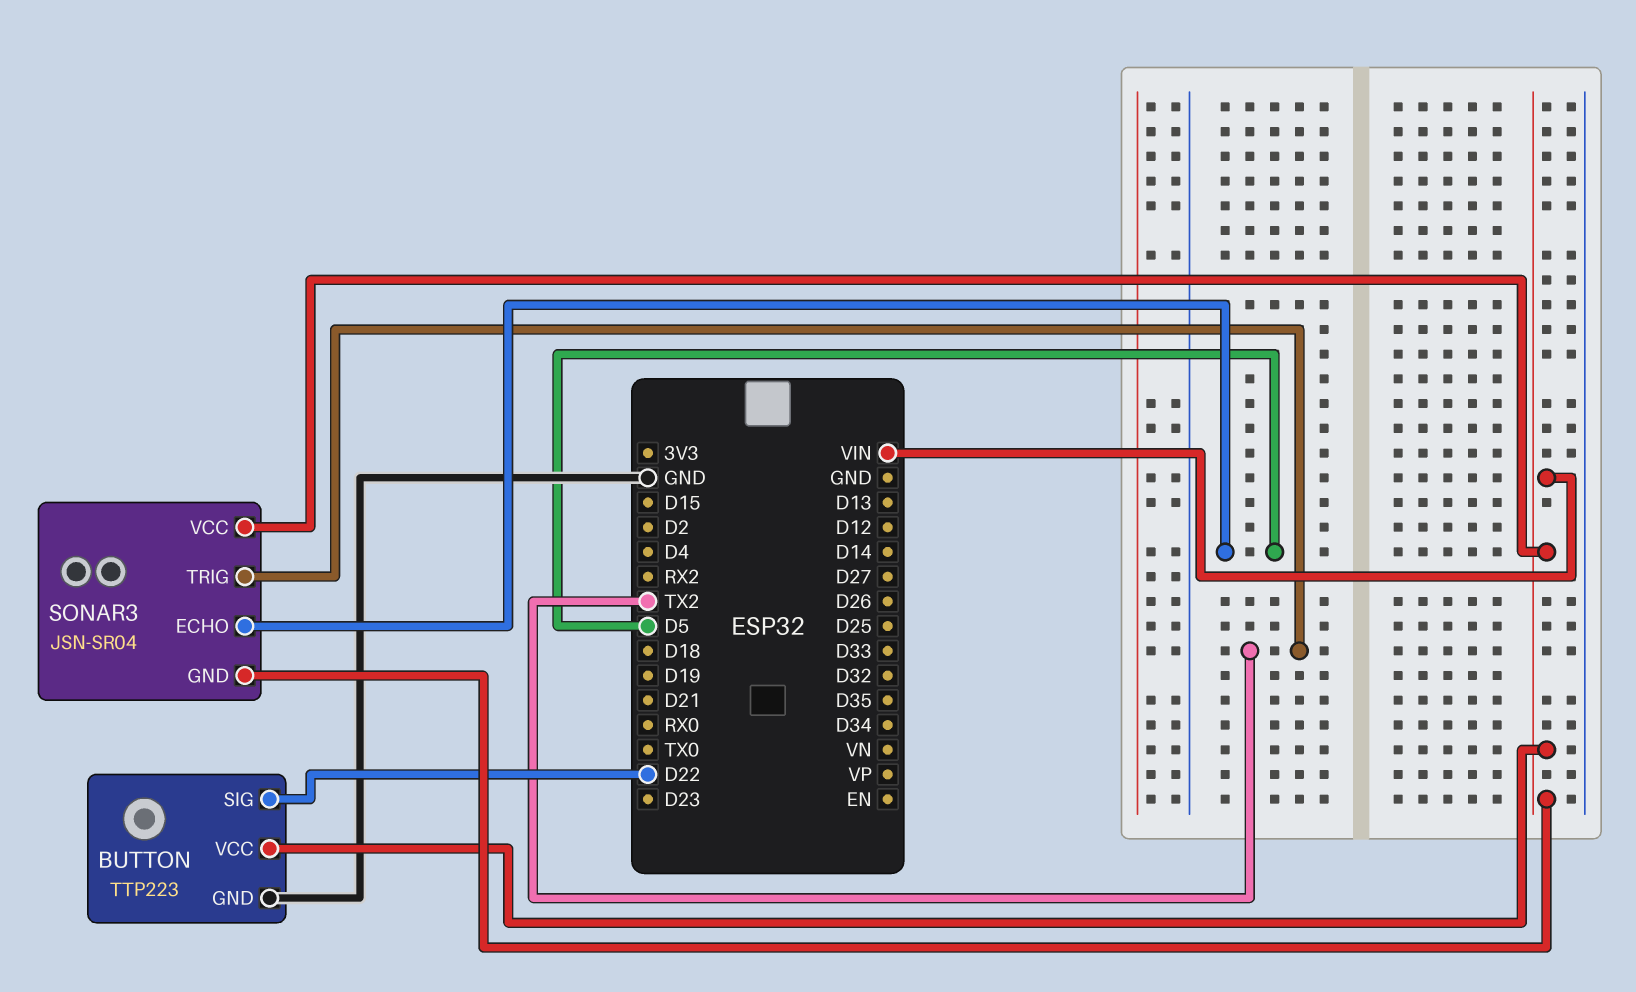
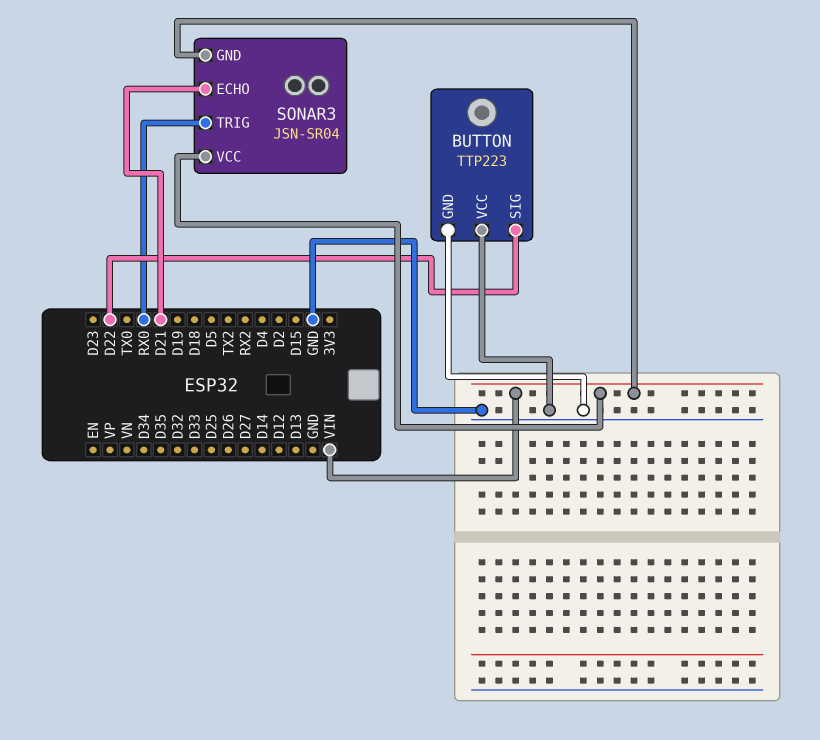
BUTTON pin VCC: VIN -> GND
SONAR3 pin ECHO: D5 -> D21
SONAR3 pin TRIG: TX2 -> RX0

